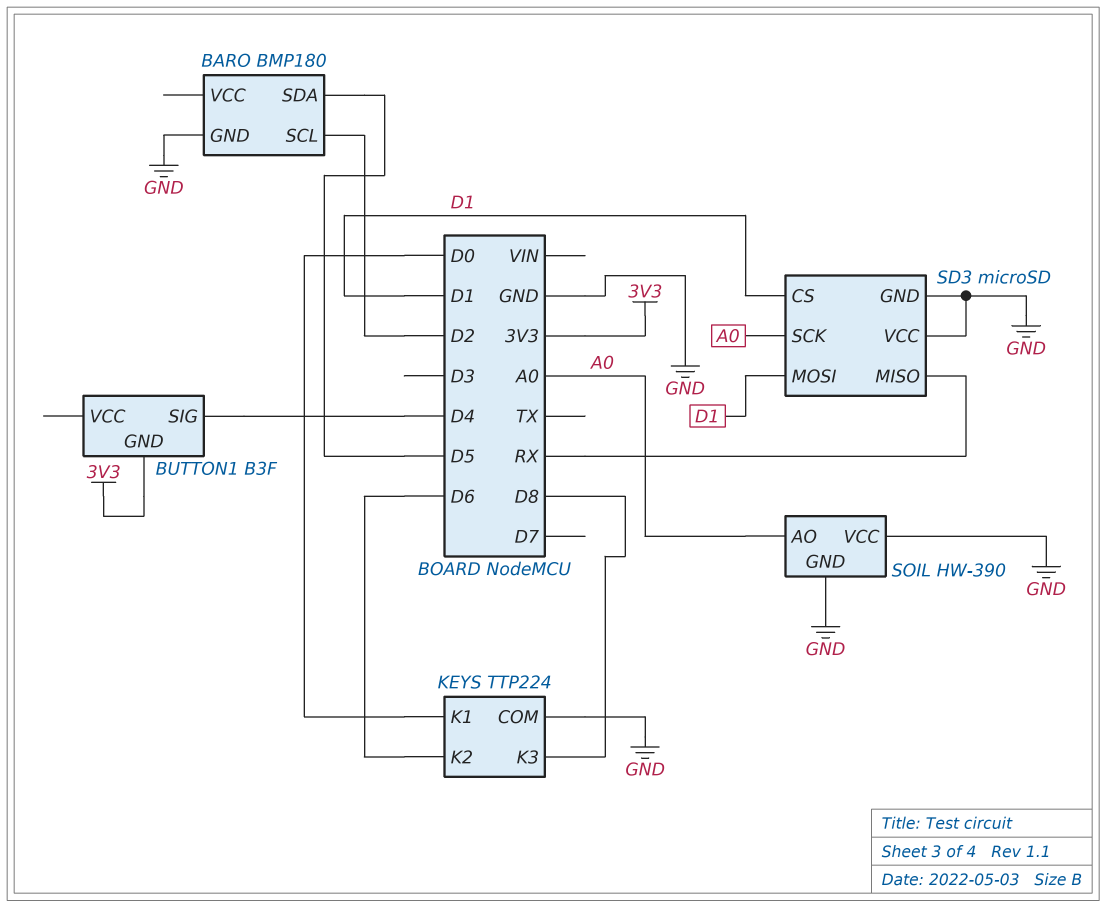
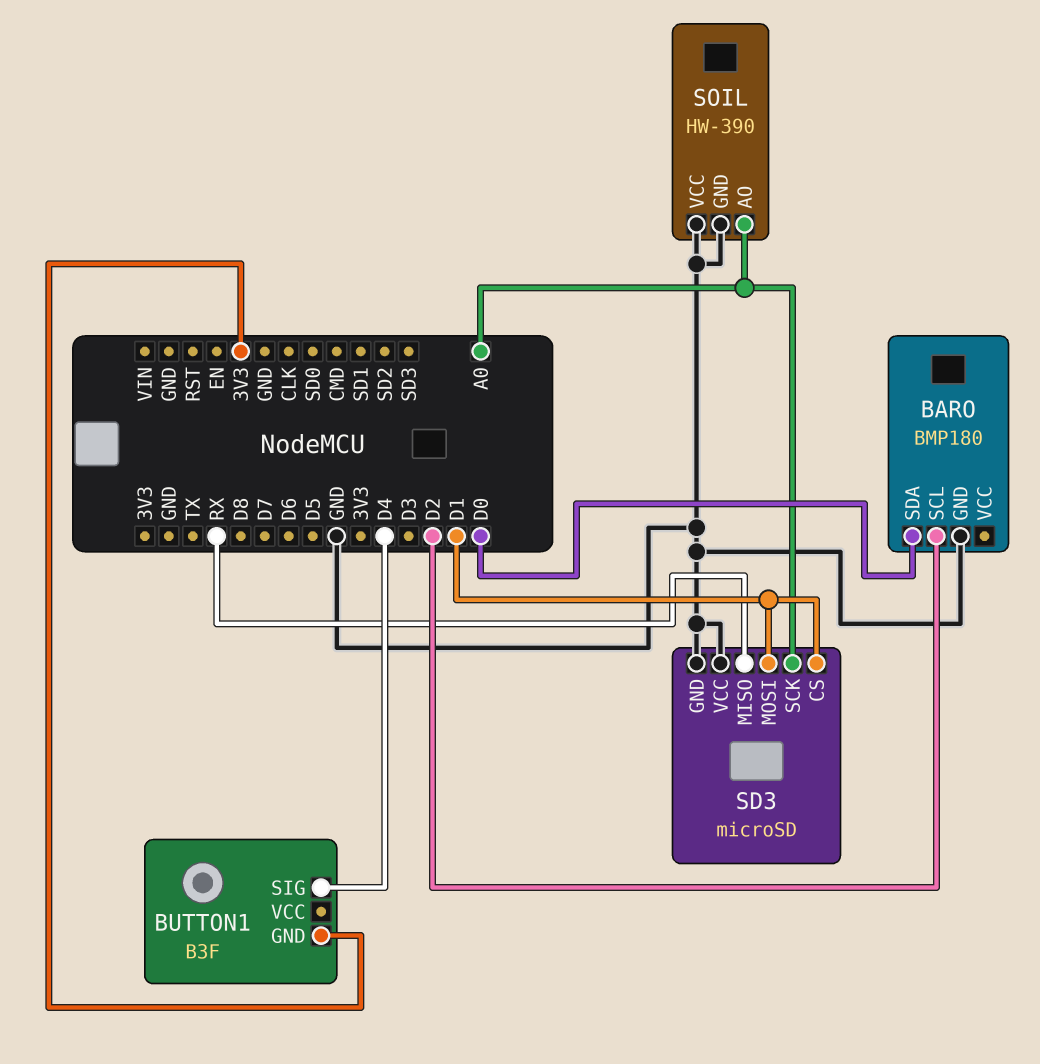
BARO pin SDA: D5 -> D0
KEYS: TTP224 -> none
KEYS pin COM: GND -> none
KEYS pin K1: D0 -> none
KEYS pin K2: D6 -> none
KEYS pin K3: D8 -> none

